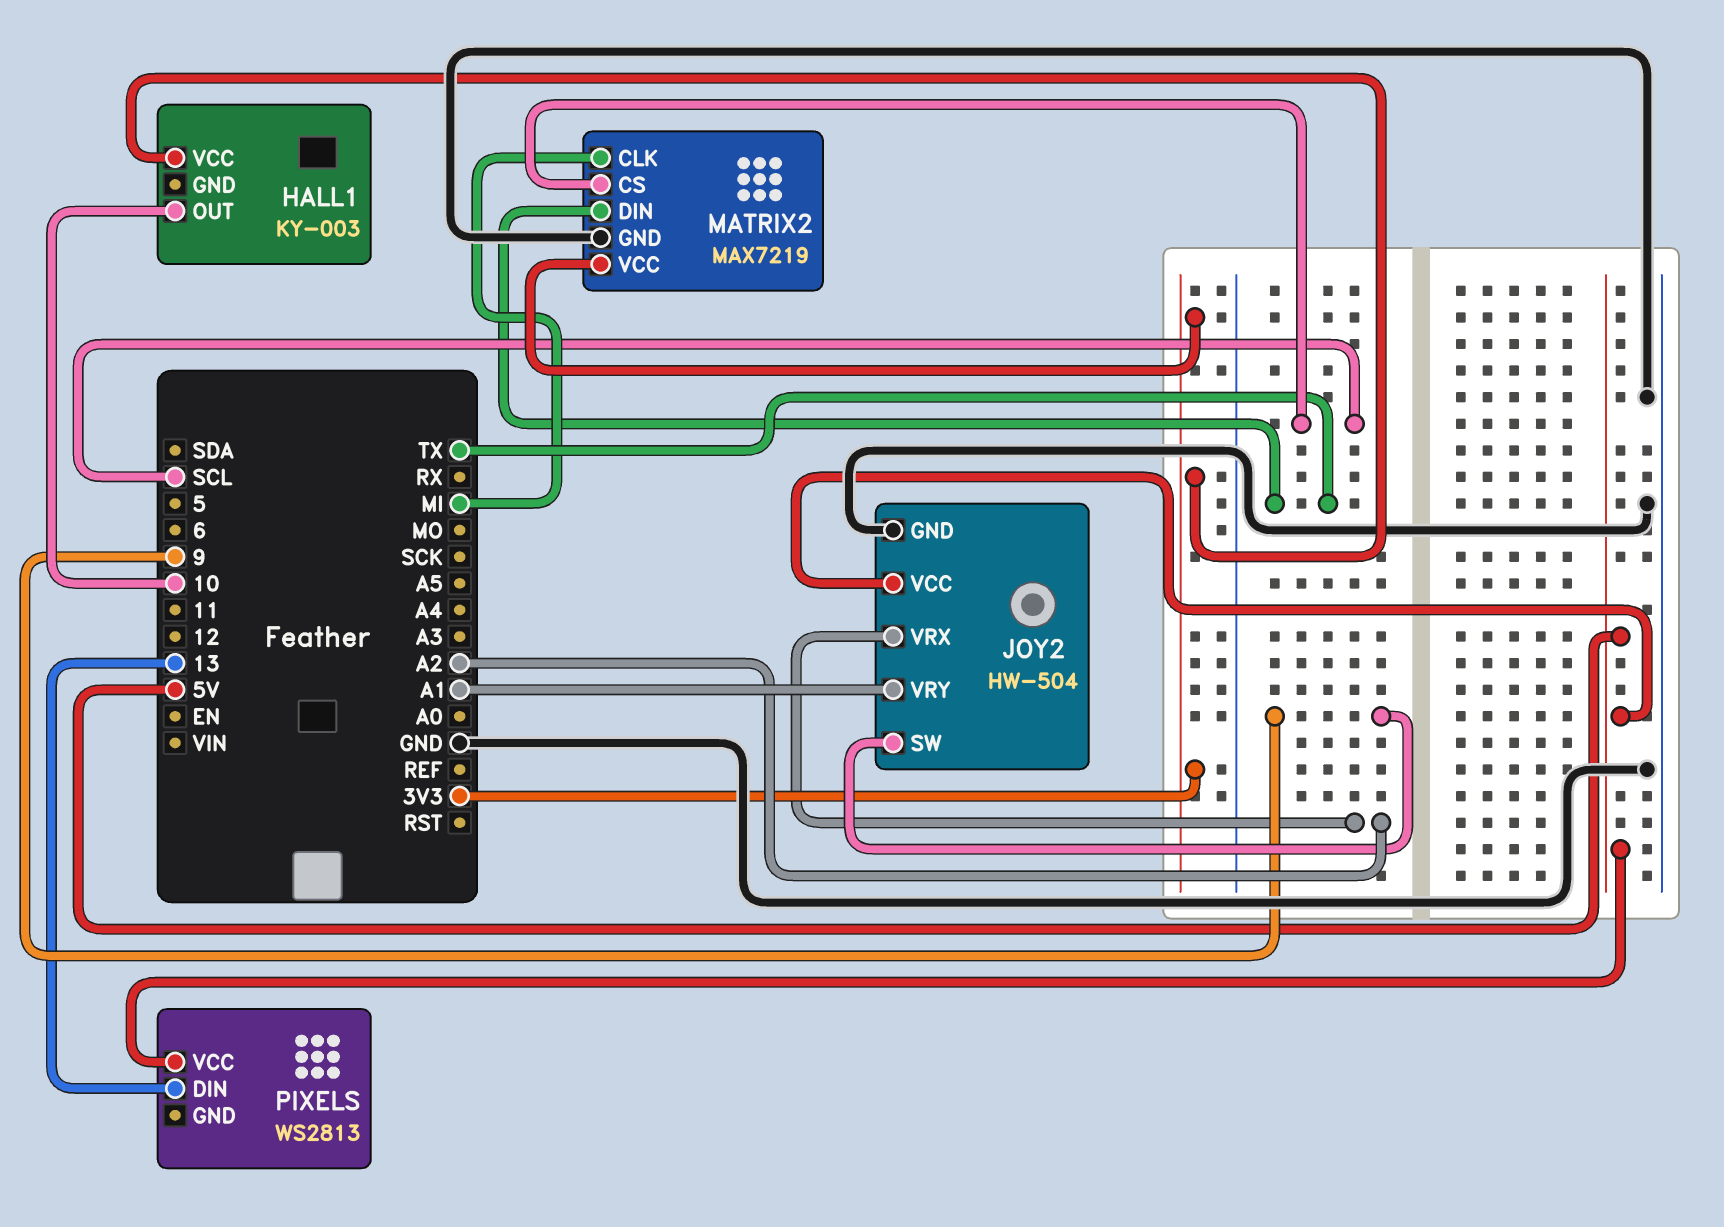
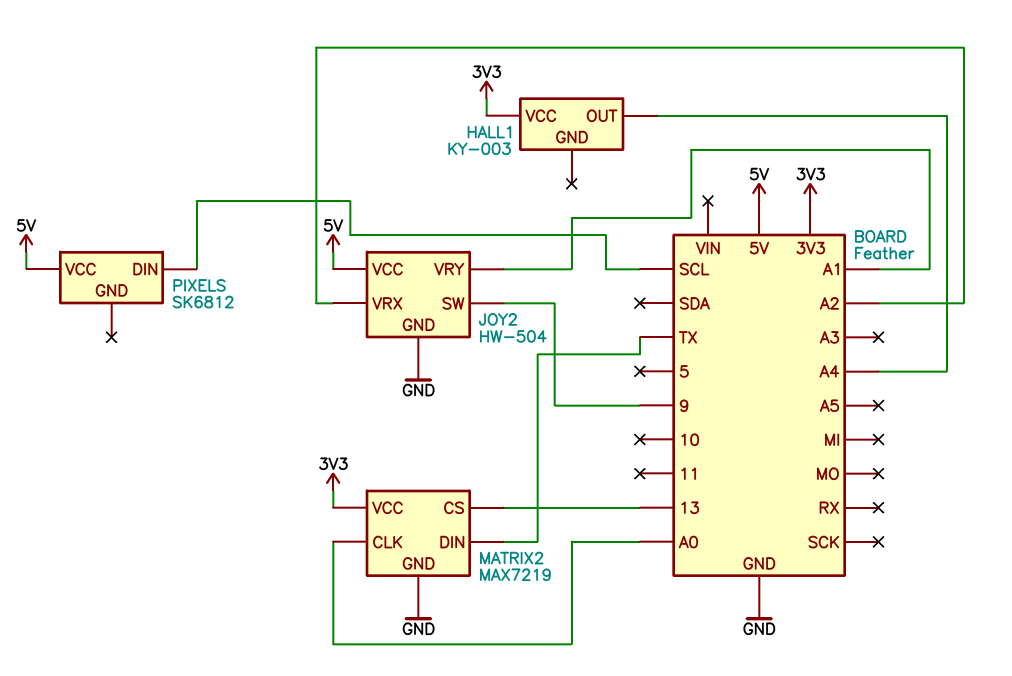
HALL1 pin OUT: 10 -> A4
MATRIX2 pin CLK: MI -> A0
MATRIX2 pin CS: SCL -> 13
PIXELS: WS2813 -> SK6812
PIXELS pin DIN: 13 -> SCL

